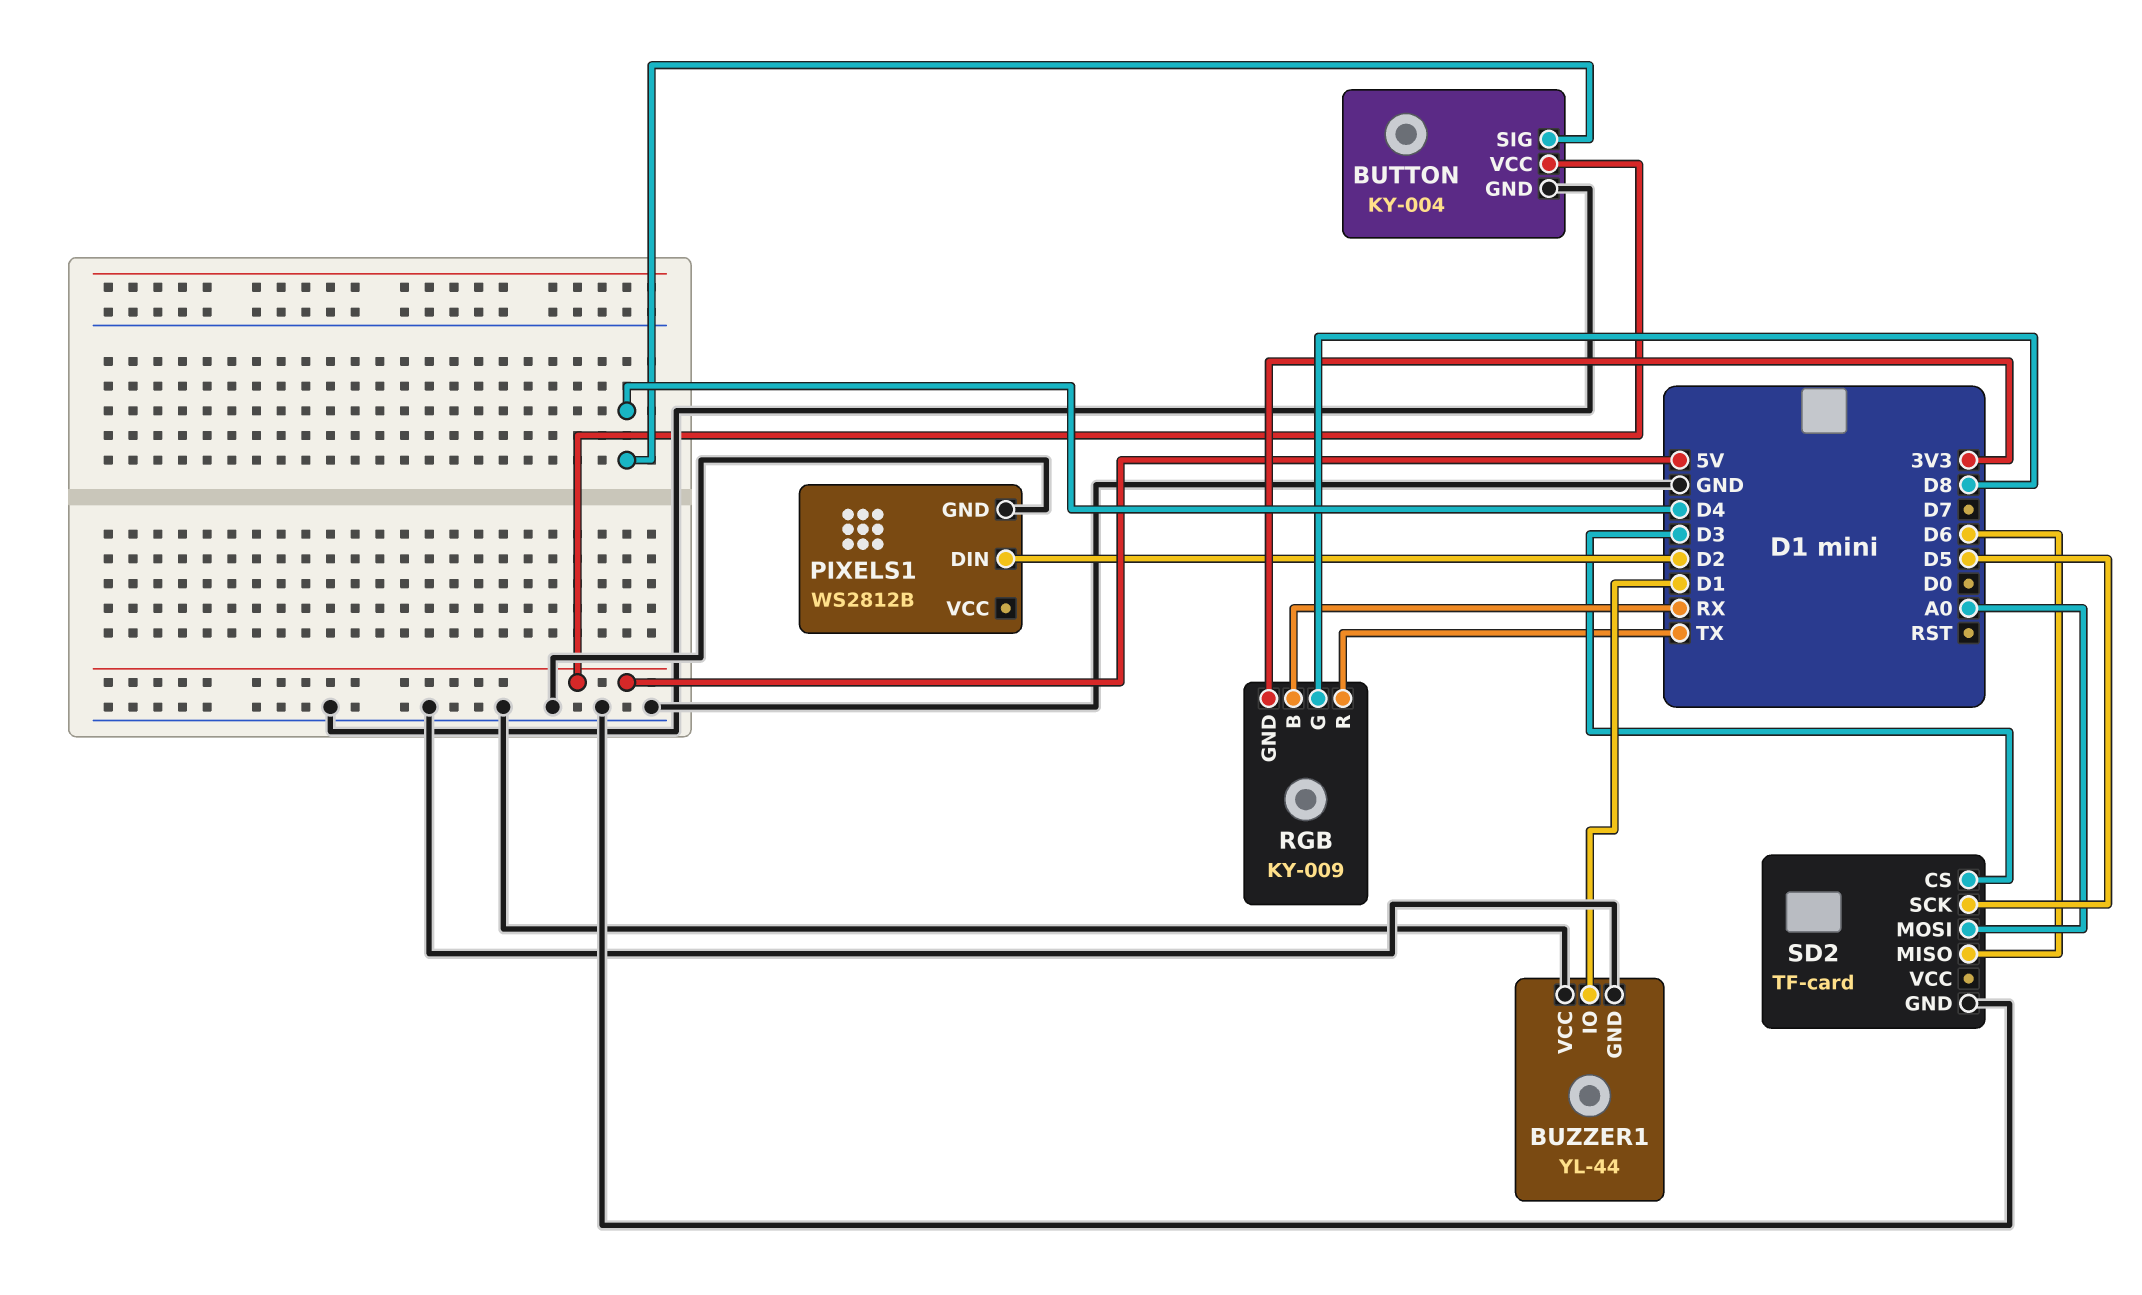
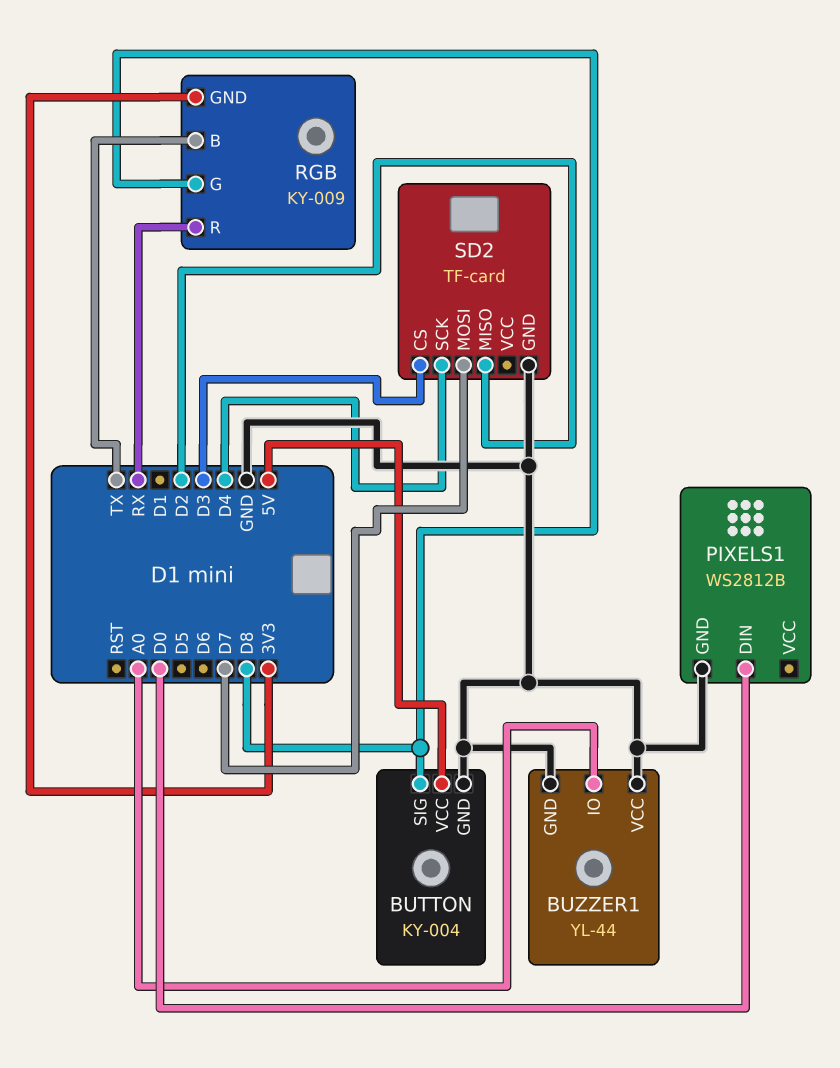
BUTTON pin SIG: D4 -> D8
BUZZER1 pin IO: D1 -> A0
PIXELS1 pin DIN: D2 -> D0
RGB pin B: RX -> TX
RGB pin R: TX -> RX
SD2 pin MISO: D6 -> D2
SD2 pin MOSI: A0 -> D7
SD2 pin SCK: D5 -> D4

